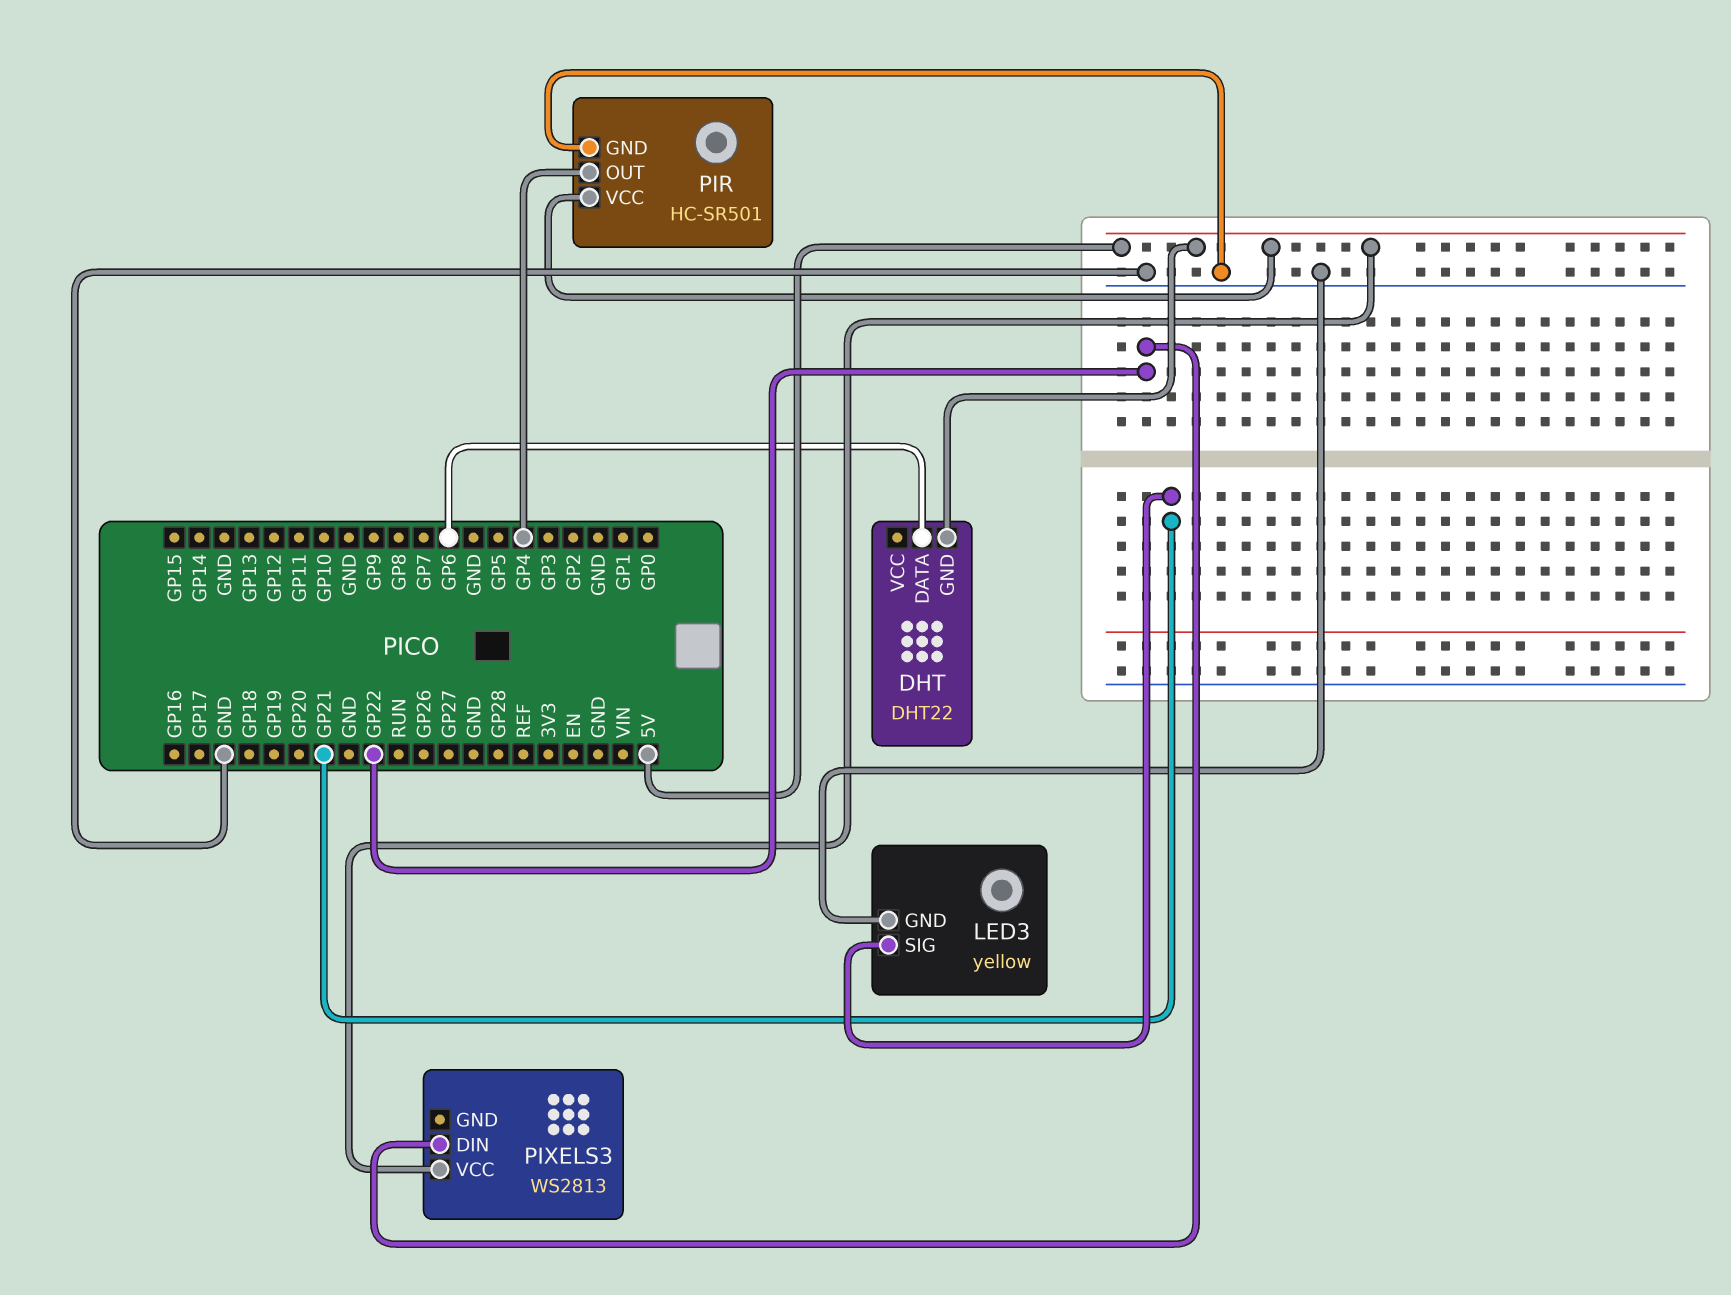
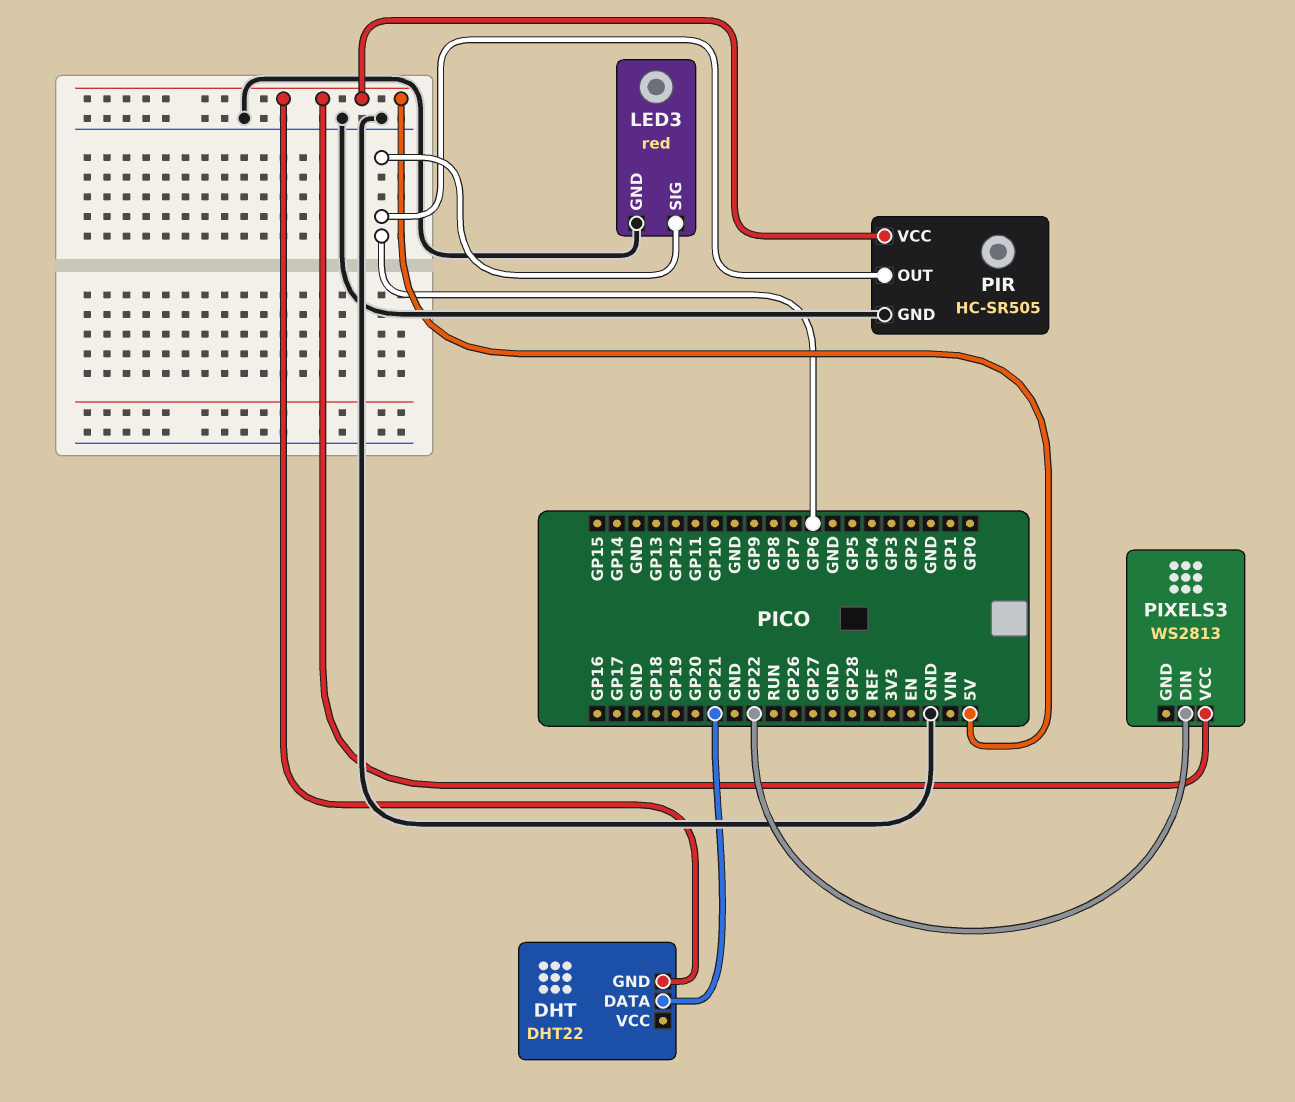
DHT pin DATA: GP6 -> GP21
LED3: yellow -> red
LED3 pin SIG: GP21 -> GP6
PIR: HC-SR501 -> HC-SR505
PIR pin OUT: GP4 -> GP6

